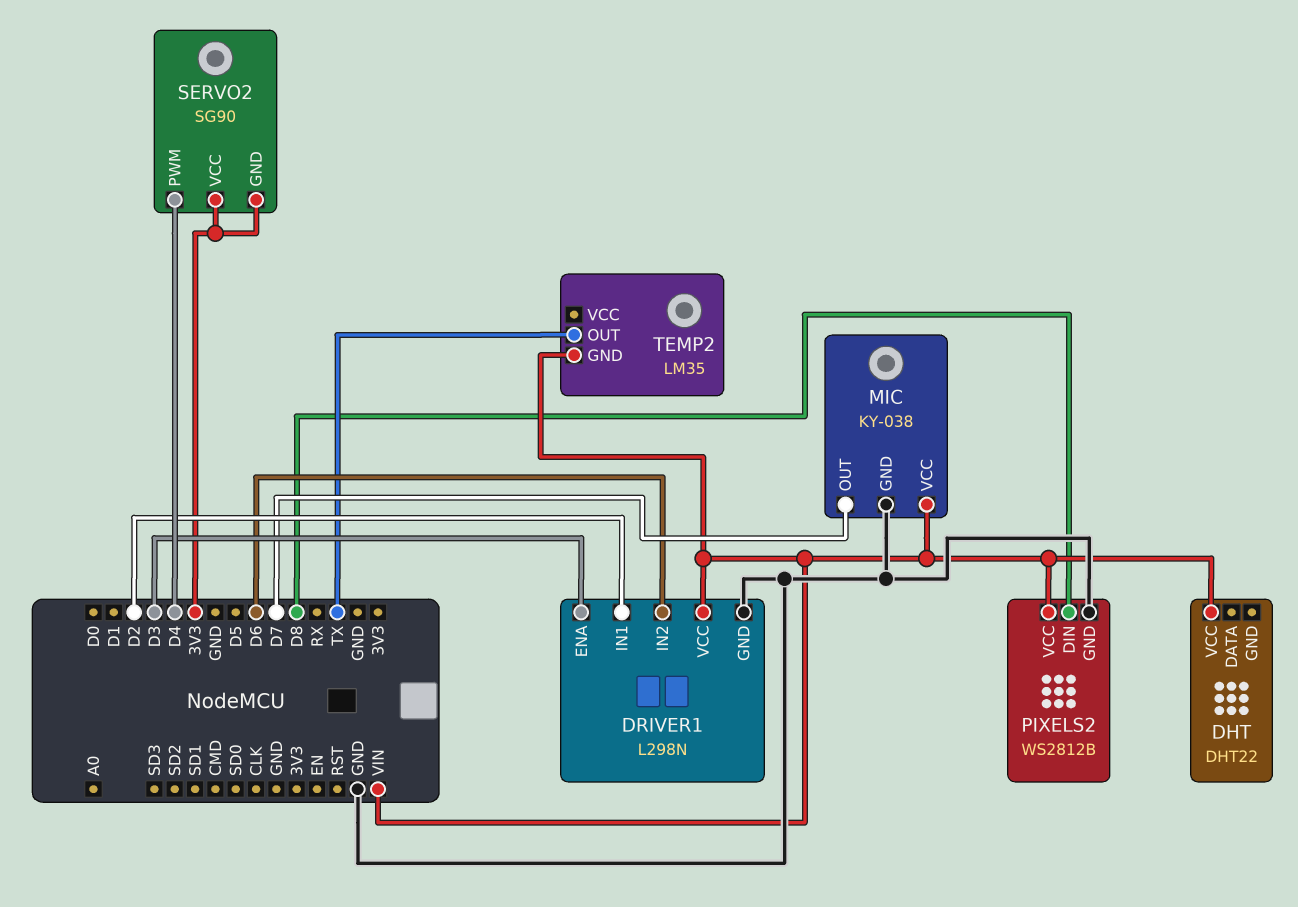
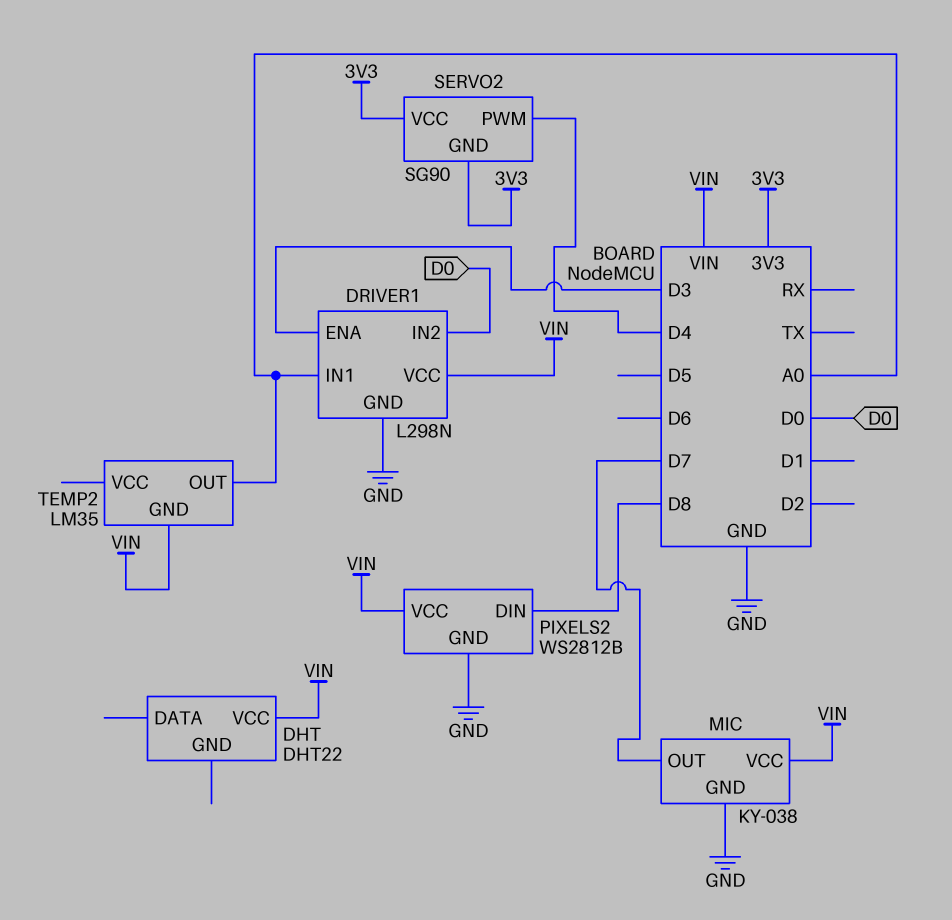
DRIVER1 pin IN1: D2 -> A0
DRIVER1 pin IN2: D6 -> D0
TEMP2 pin OUT: TX -> A0

